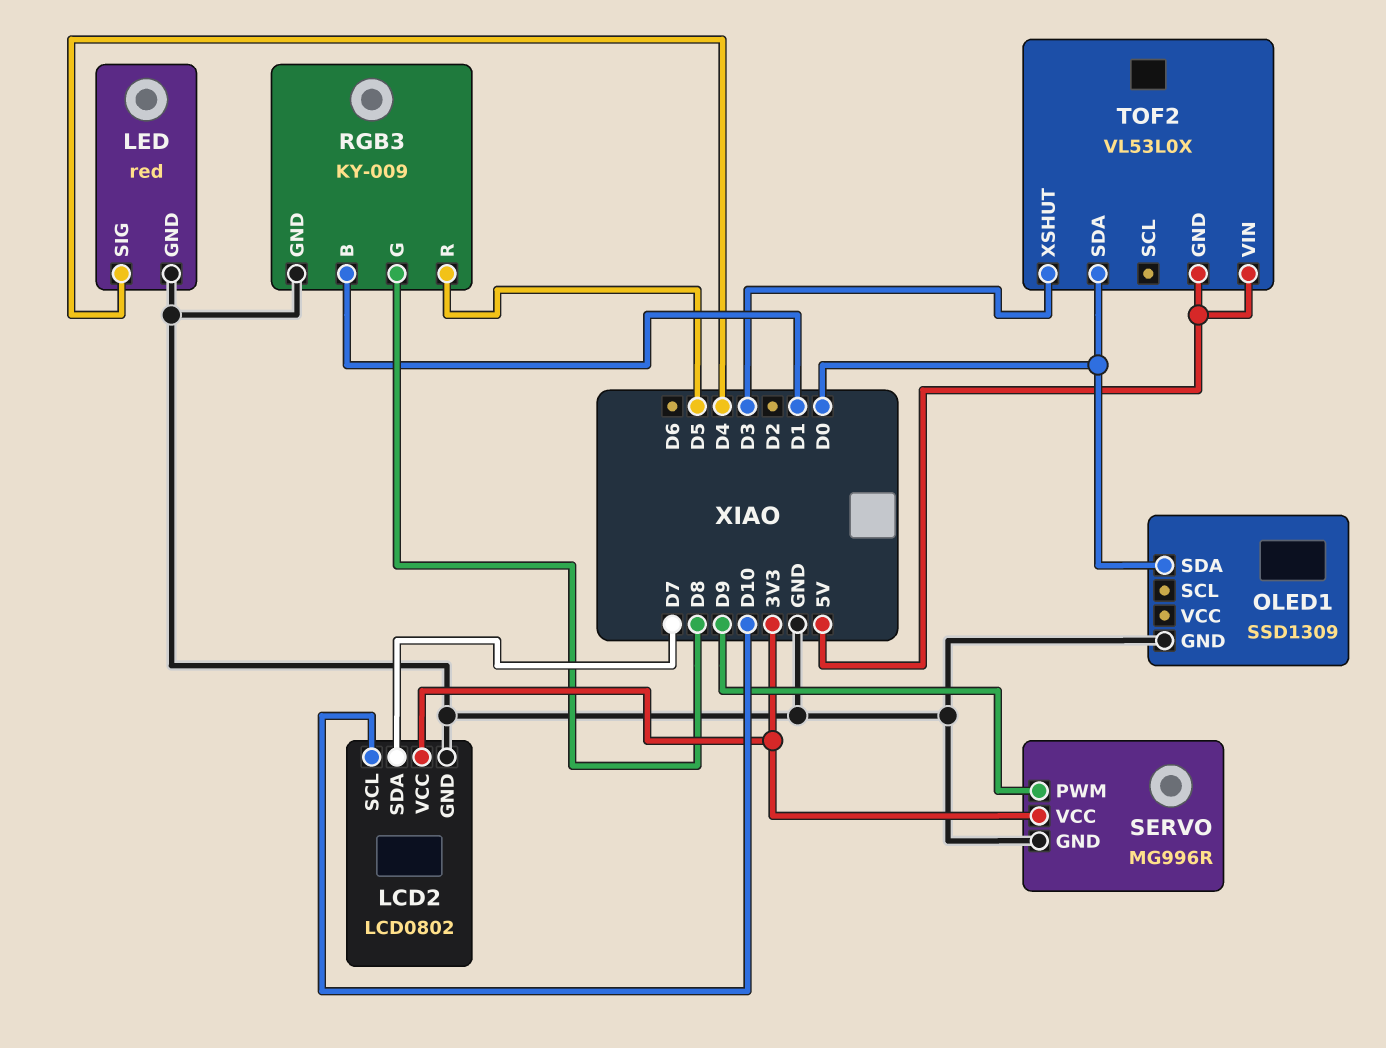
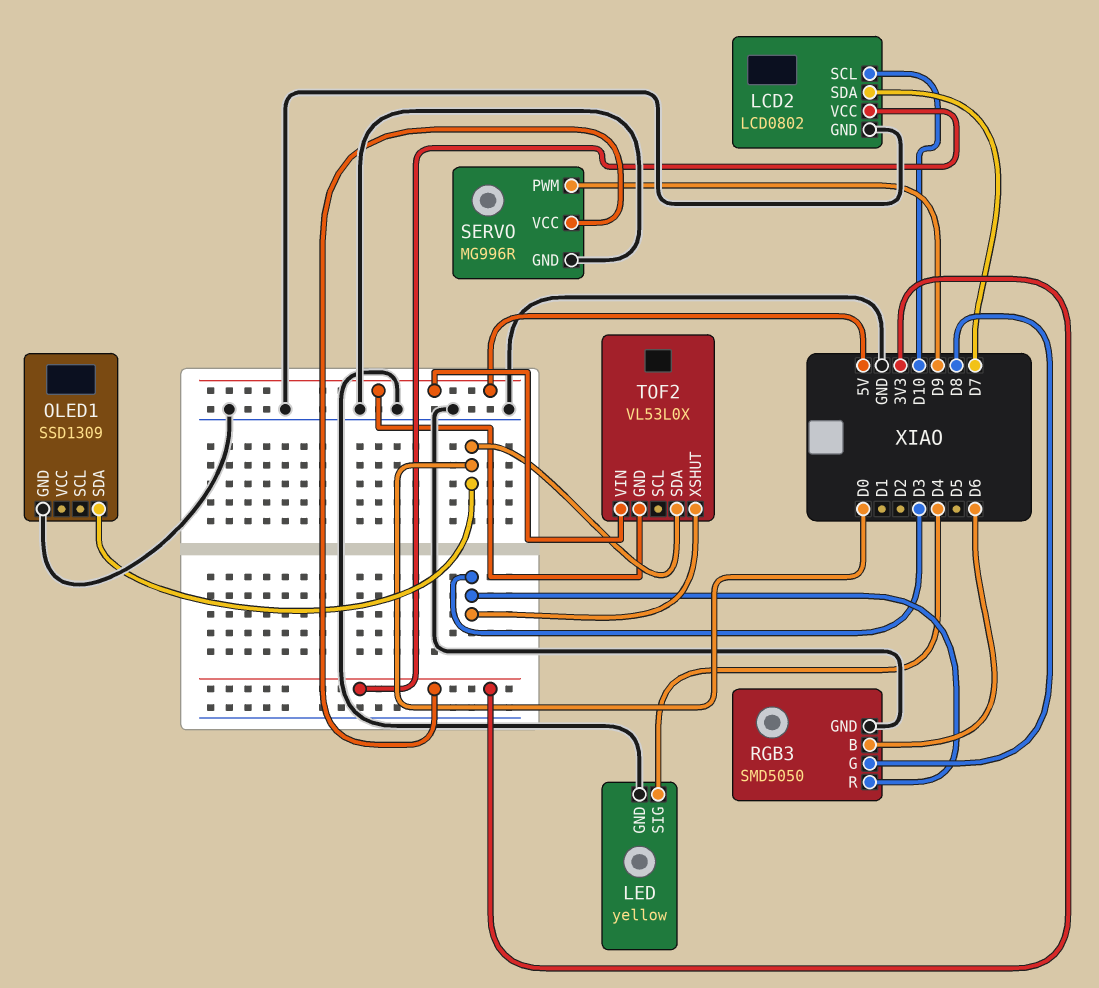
LED: red -> yellow
RGB3: KY-009 -> SMD5050
RGB3 pin B: D1 -> D6
RGB3 pin R: D5 -> D3

